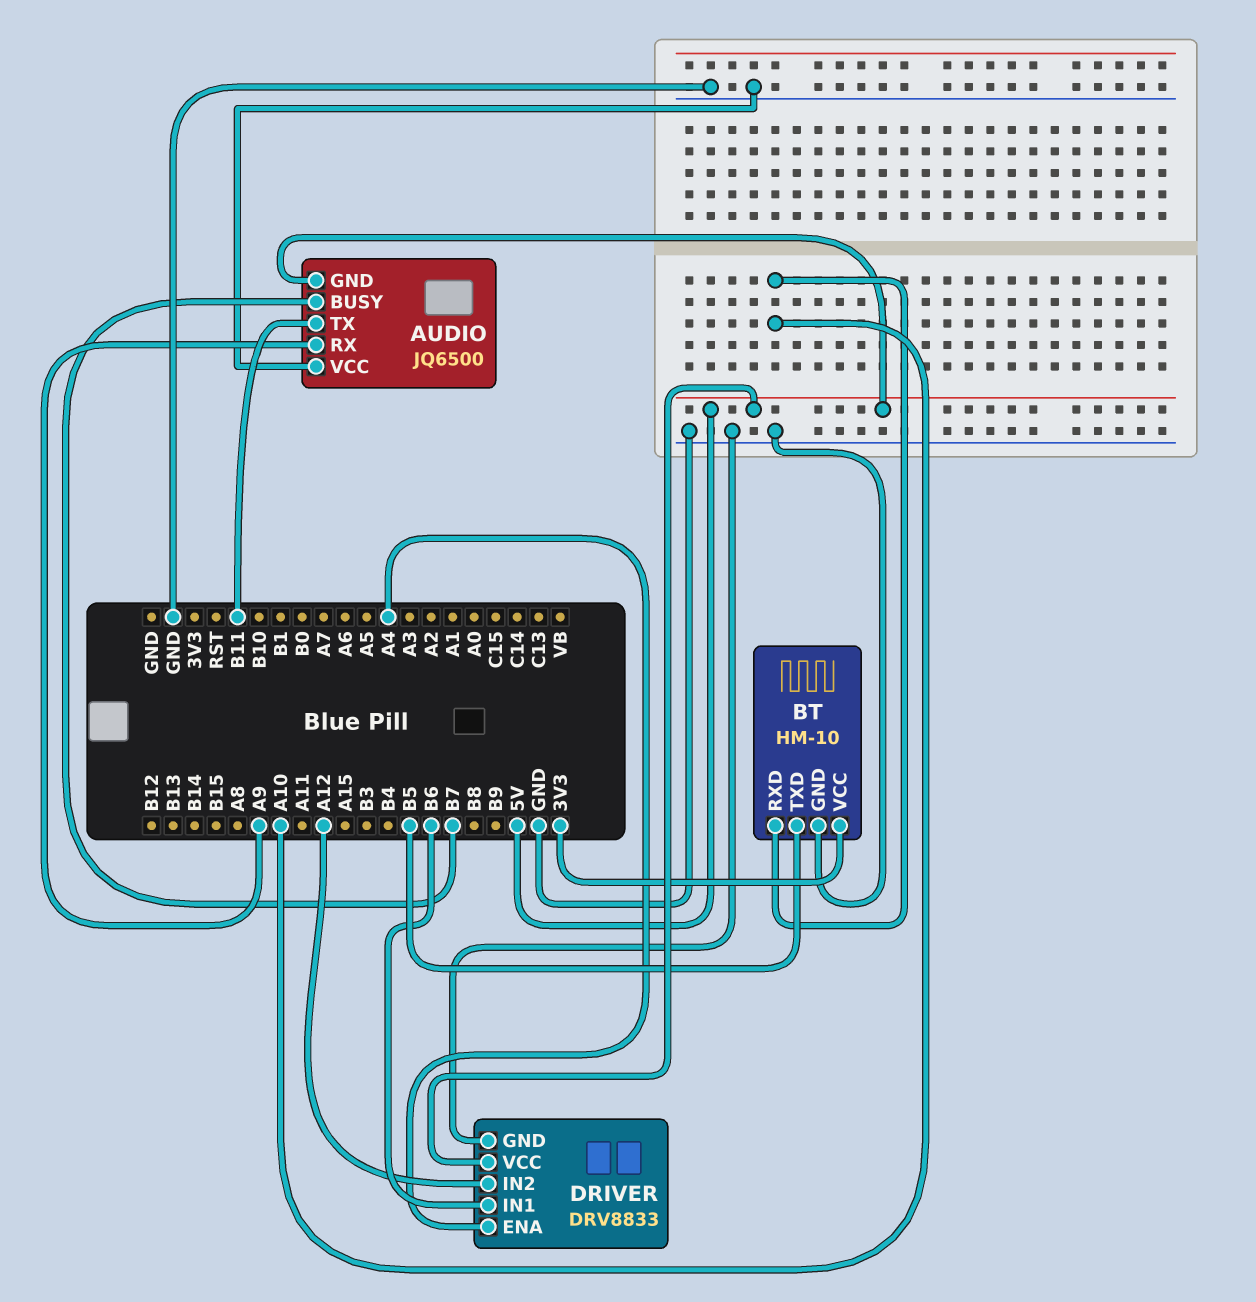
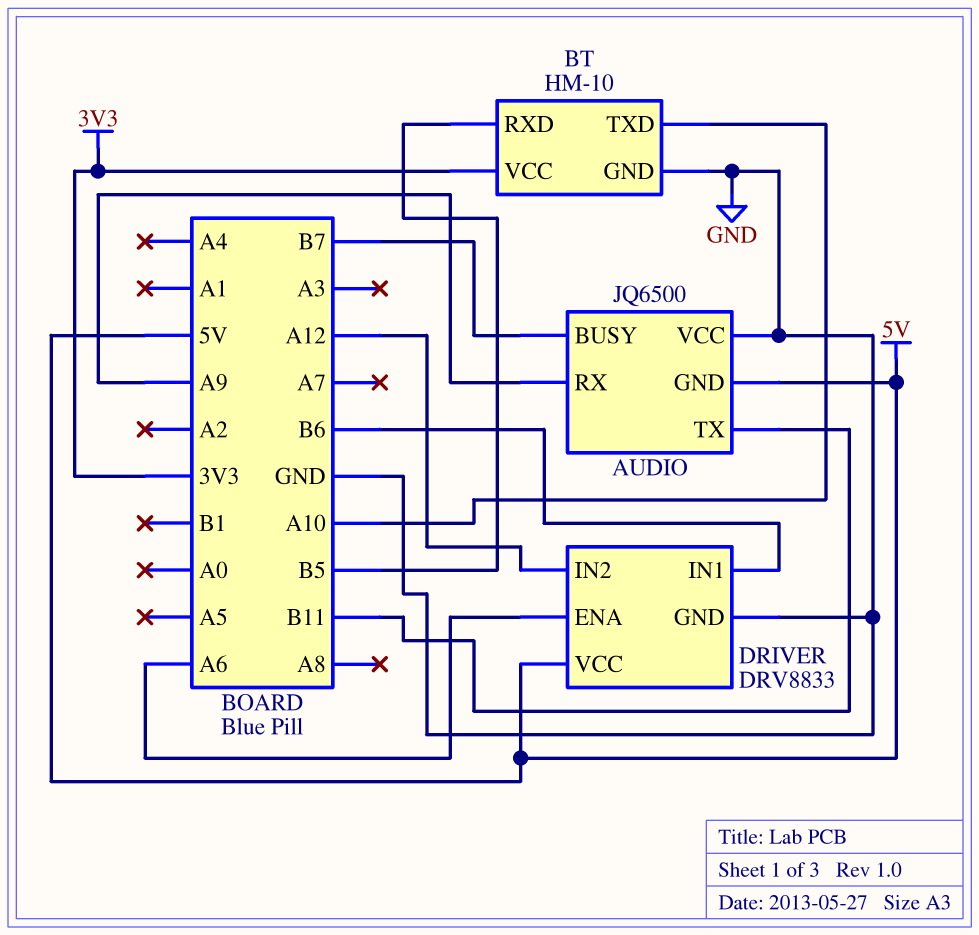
BT pin RXD: A10 -> B5
BT pin TXD: B5 -> A10
DRIVER pin ENA: A4 -> A6

